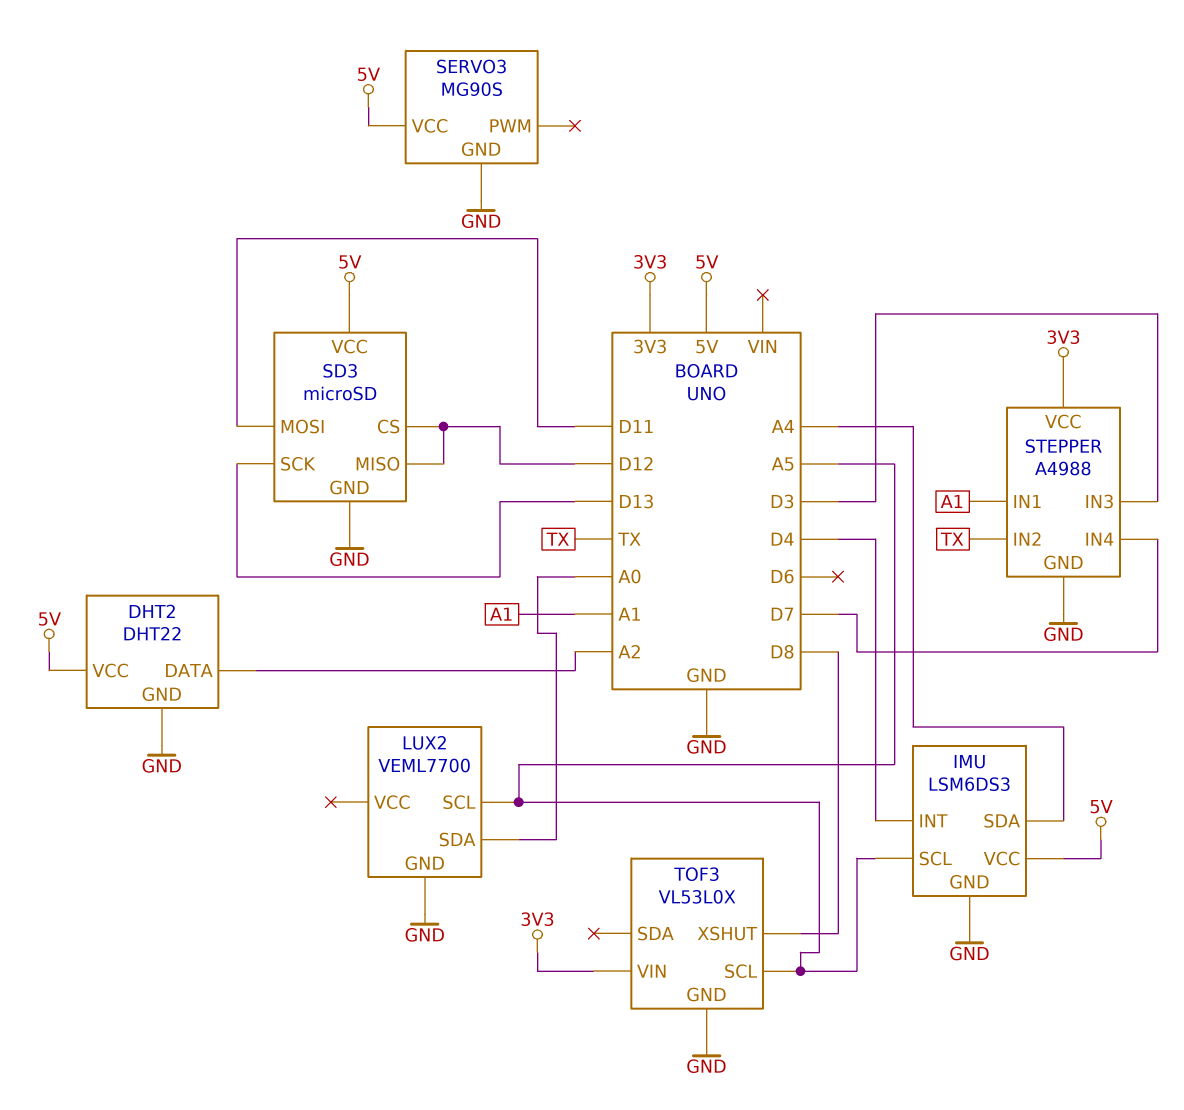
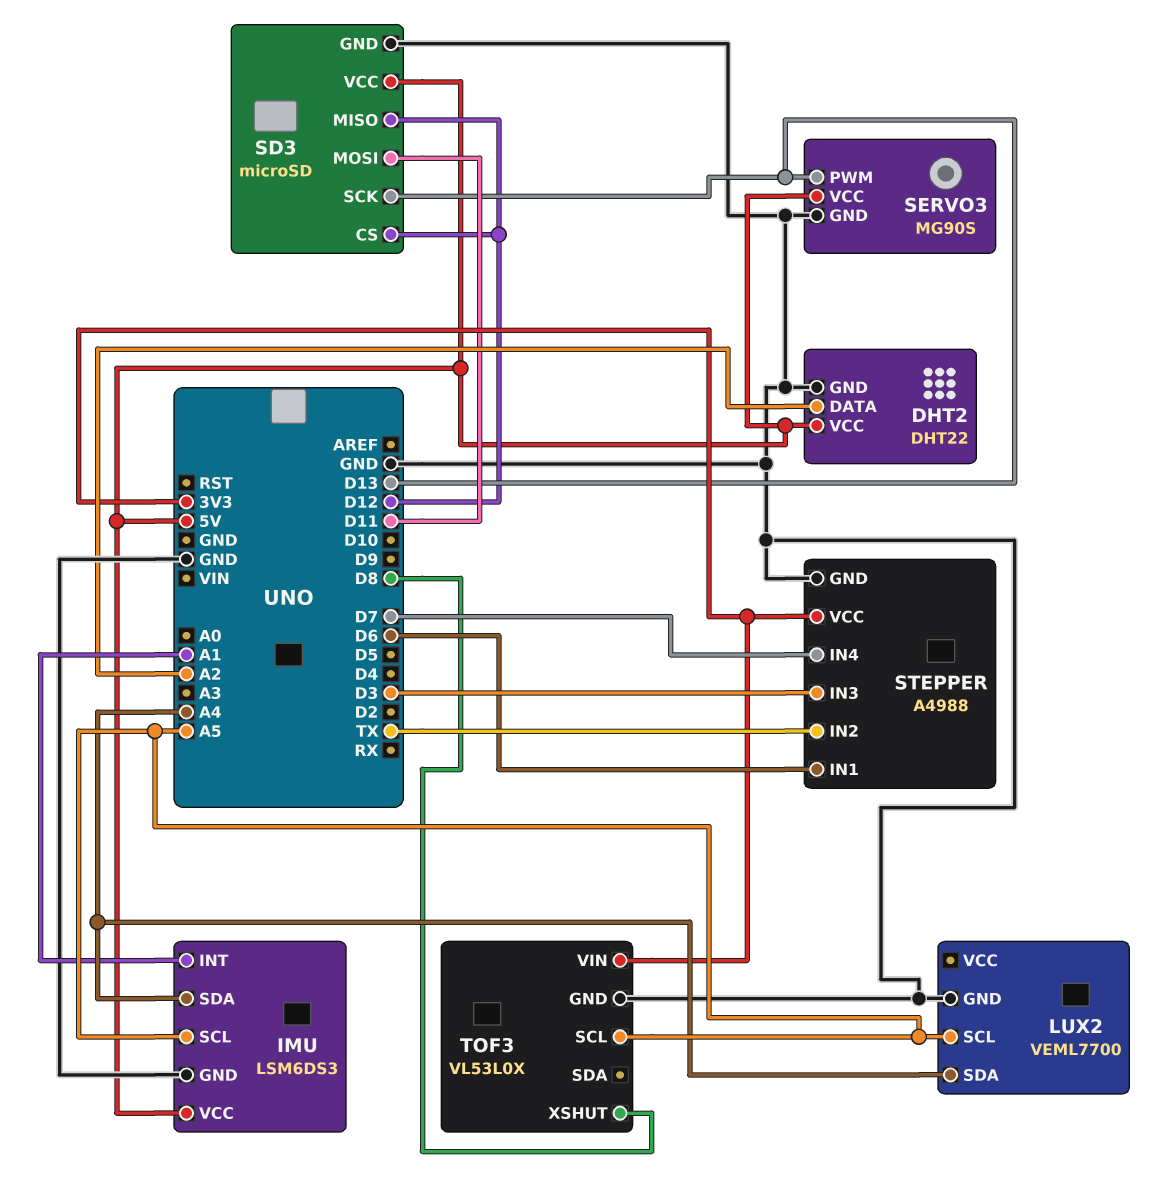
IMU pin INT: D4 -> A1
LUX2 pin SDA: A0 -> A4
SERVO3 pin PWM: none -> D13
STEPPER pin IN1: A1 -> D6

